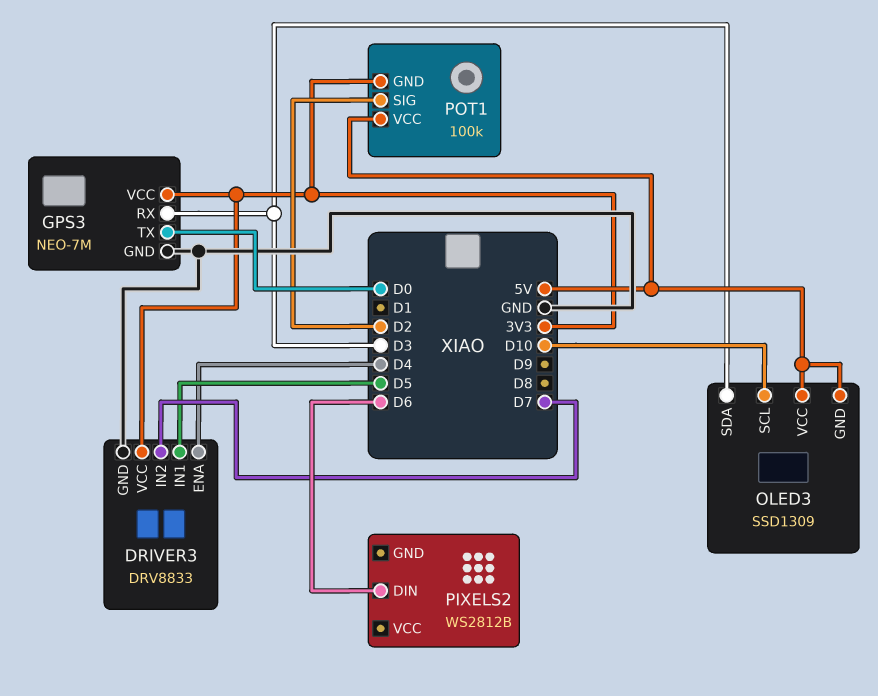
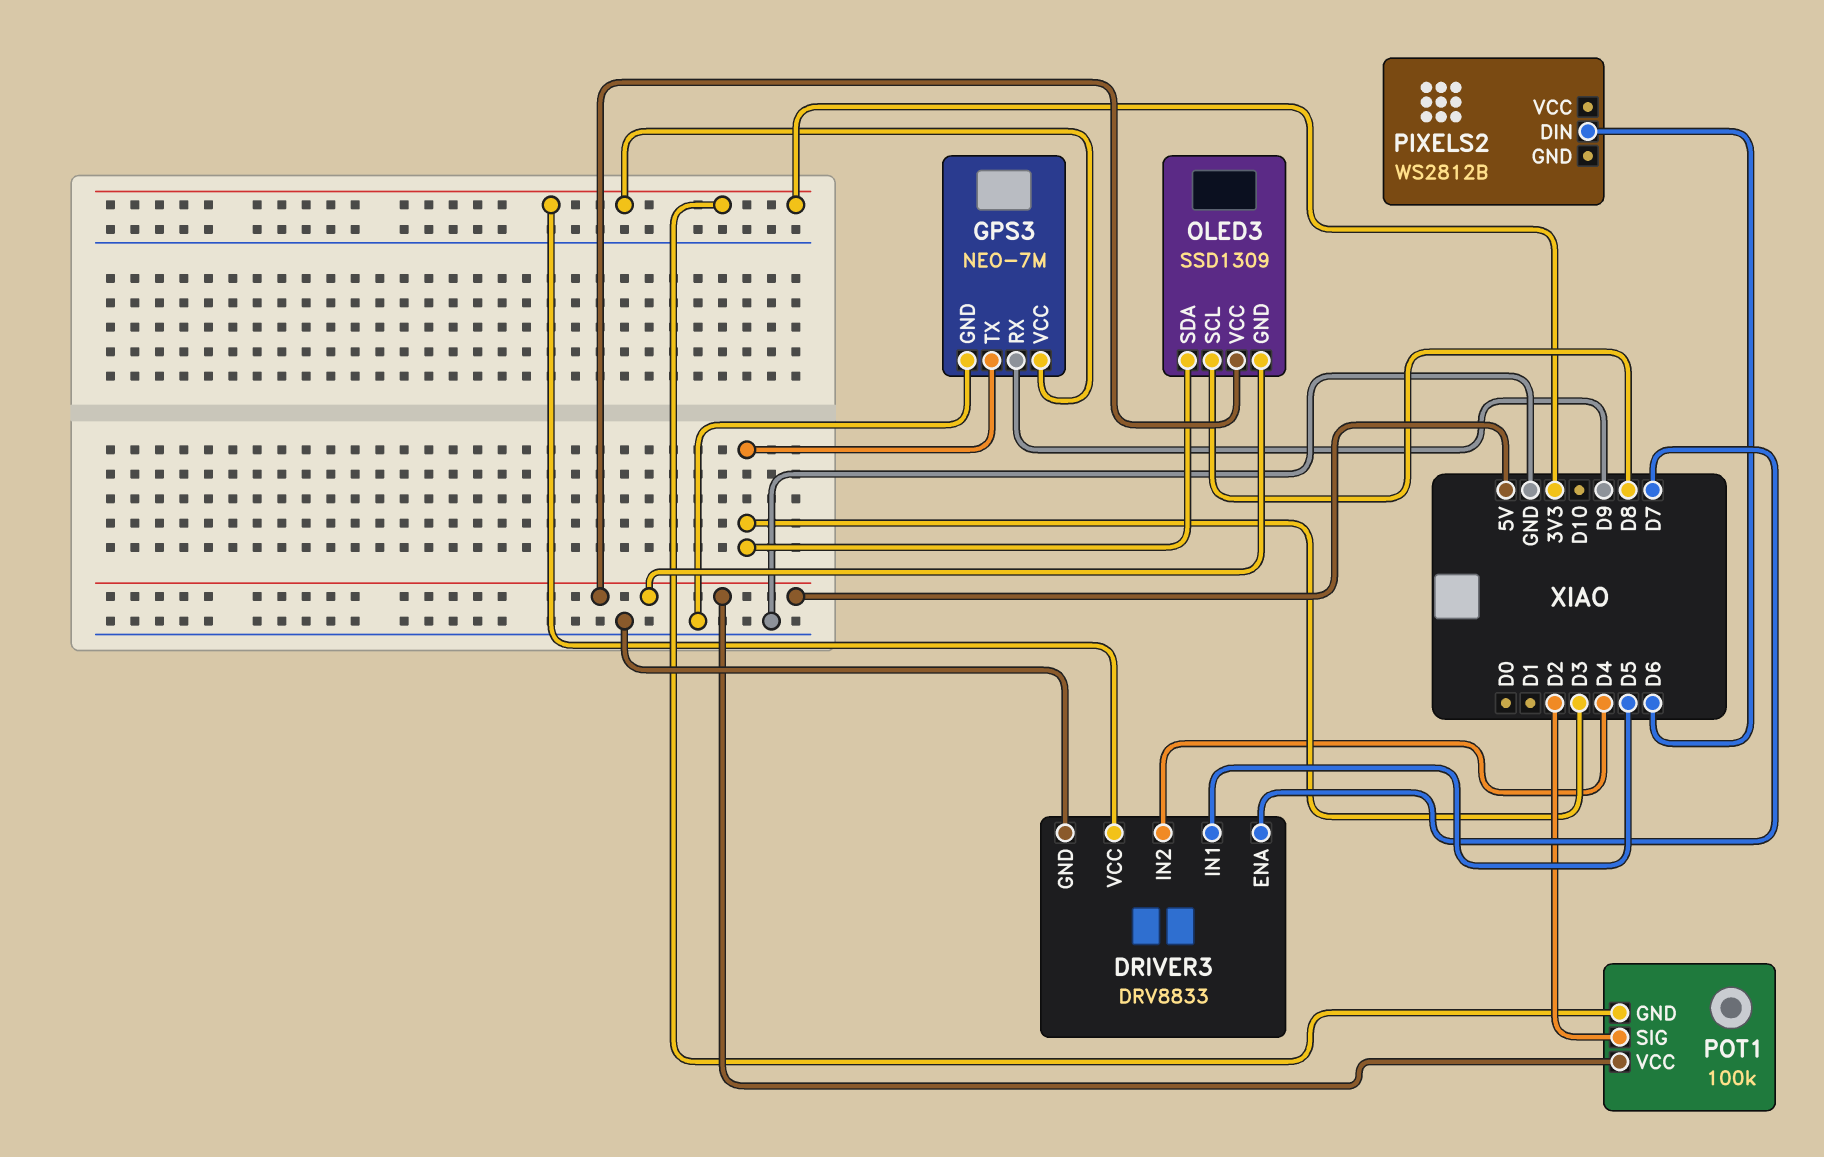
DRIVER3 pin ENA: D4 -> D7
DRIVER3 pin IN2: D7 -> D4
GPS3 pin RX: D3 -> D9
GPS3 pin TX: D0 -> D3
OLED3 pin SCL: D10 -> D8

